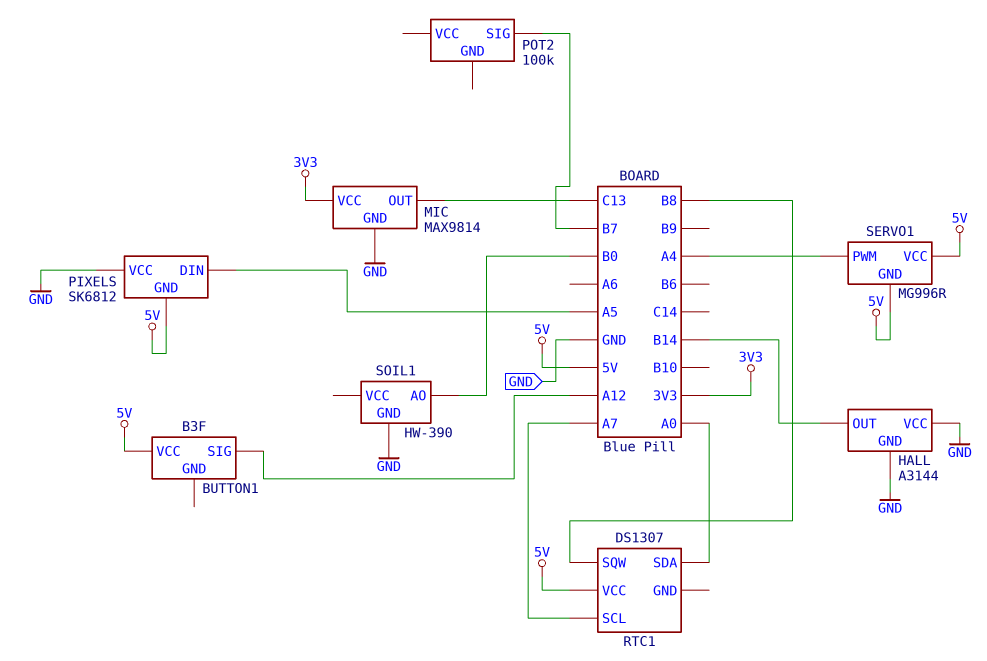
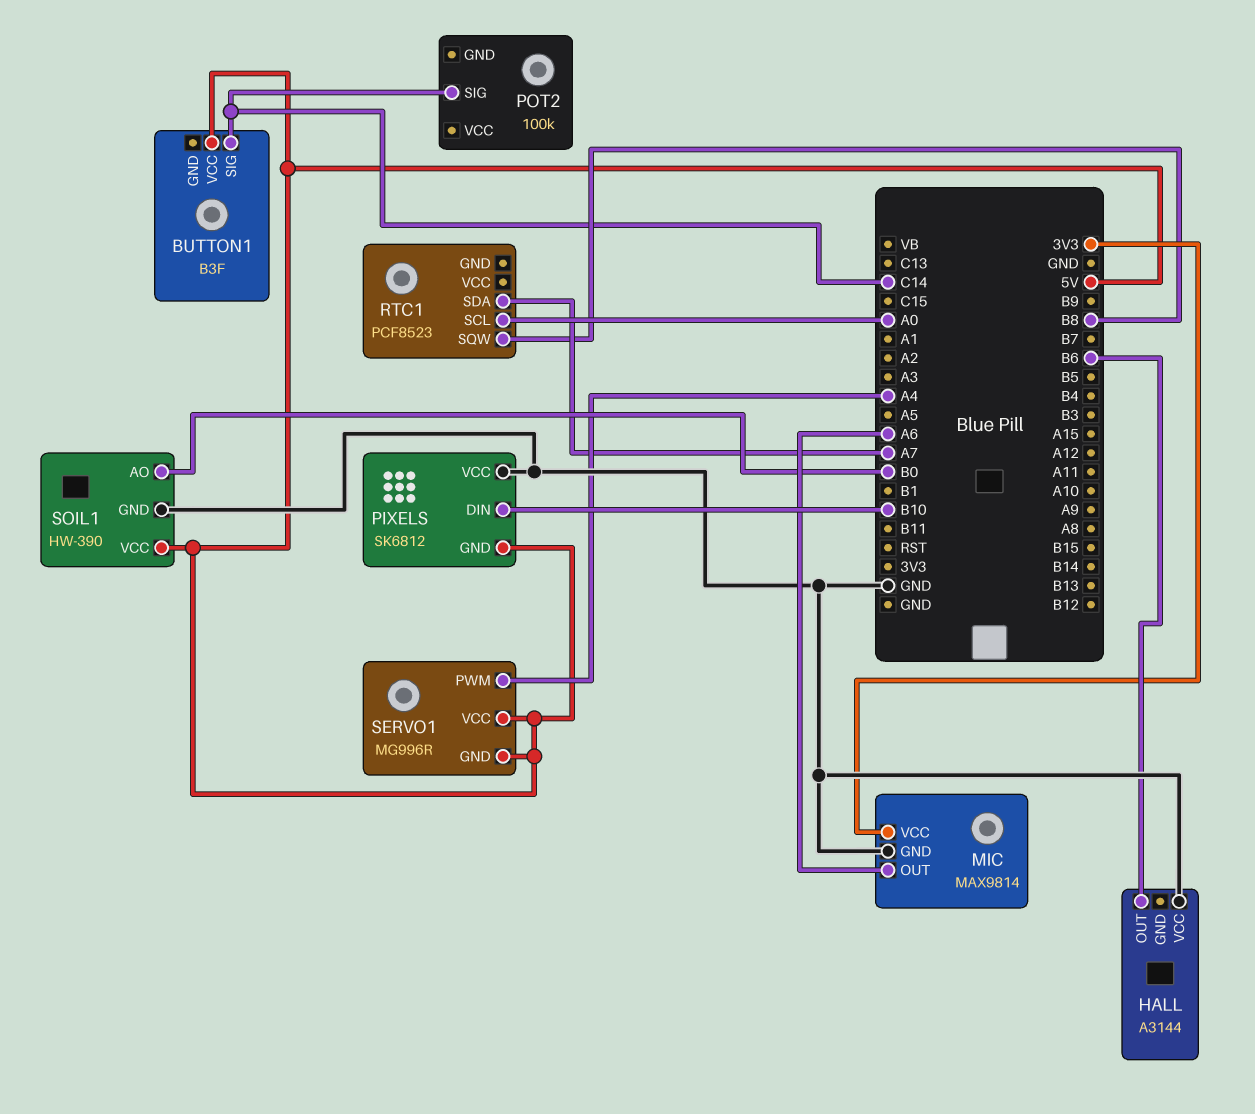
BUTTON1 pin SIG: A12 -> C14
HALL pin GND: GND -> none
HALL pin OUT: B14 -> B6
MIC pin OUT: C13 -> A6
PIXELS pin DIN: A5 -> B10
POT2 pin SIG: B7 -> C14
RTC1: DS1307 -> PCF8523
RTC1 pin SCL: A7 -> A0
RTC1 pin SDA: A0 -> A7
RTC1 pin VCC: 5V -> none
SOIL1 pin VCC: none -> 5V

